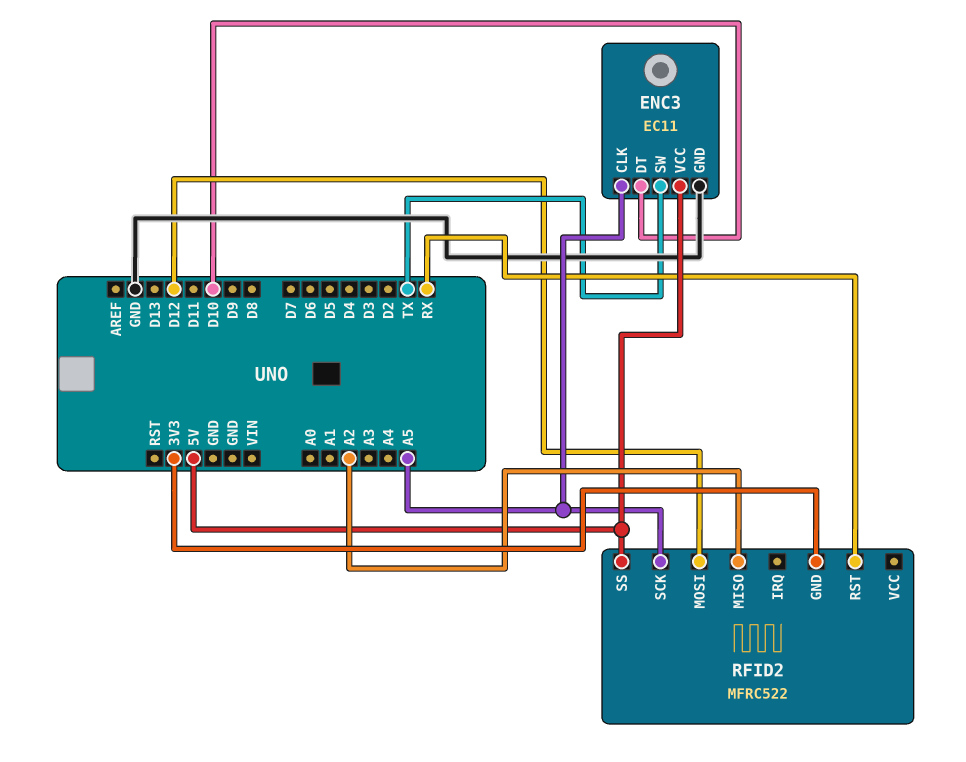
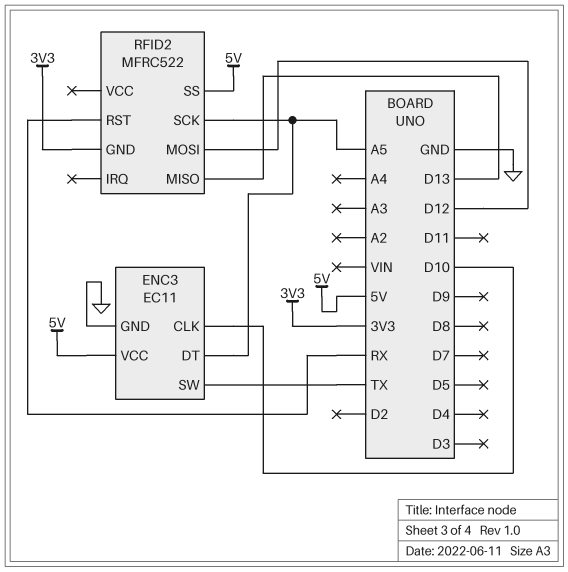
ENC3 pin CLK: A5 -> D10
ENC3 pin DT: D10 -> A5
RFID2 pin MISO: A2 -> D13

